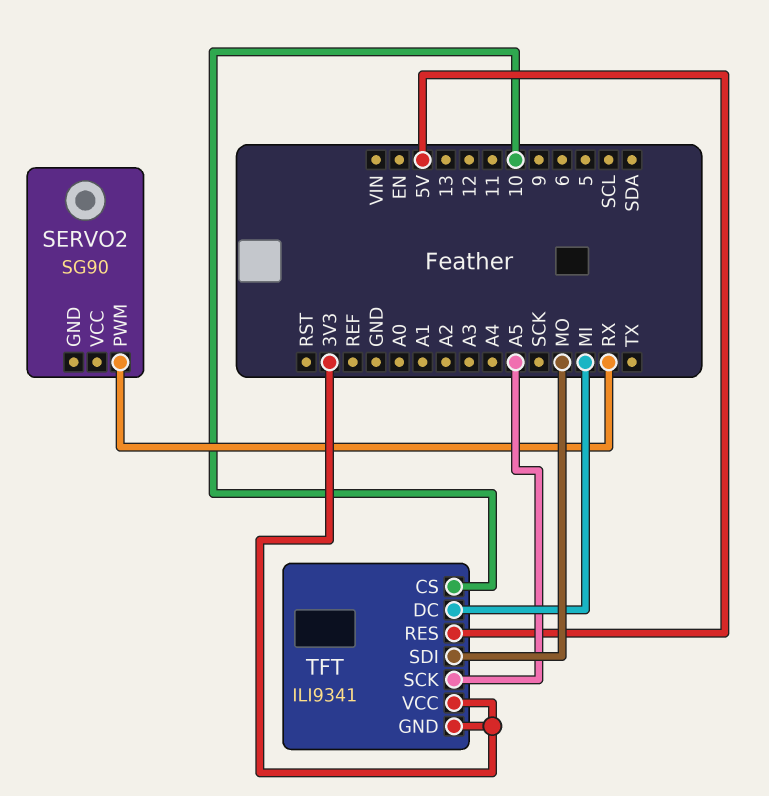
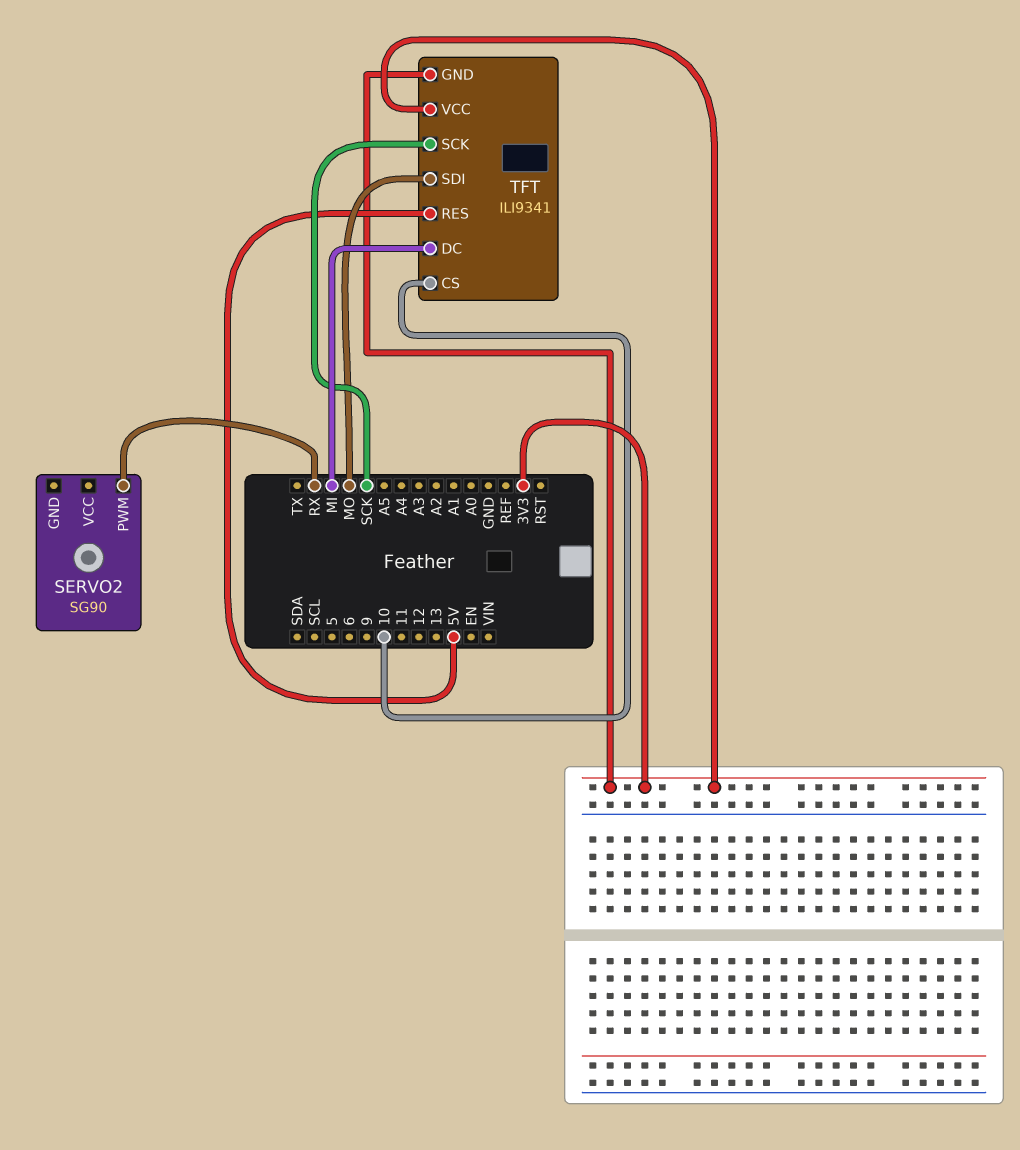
TFT pin SCK: A5 -> SCK

